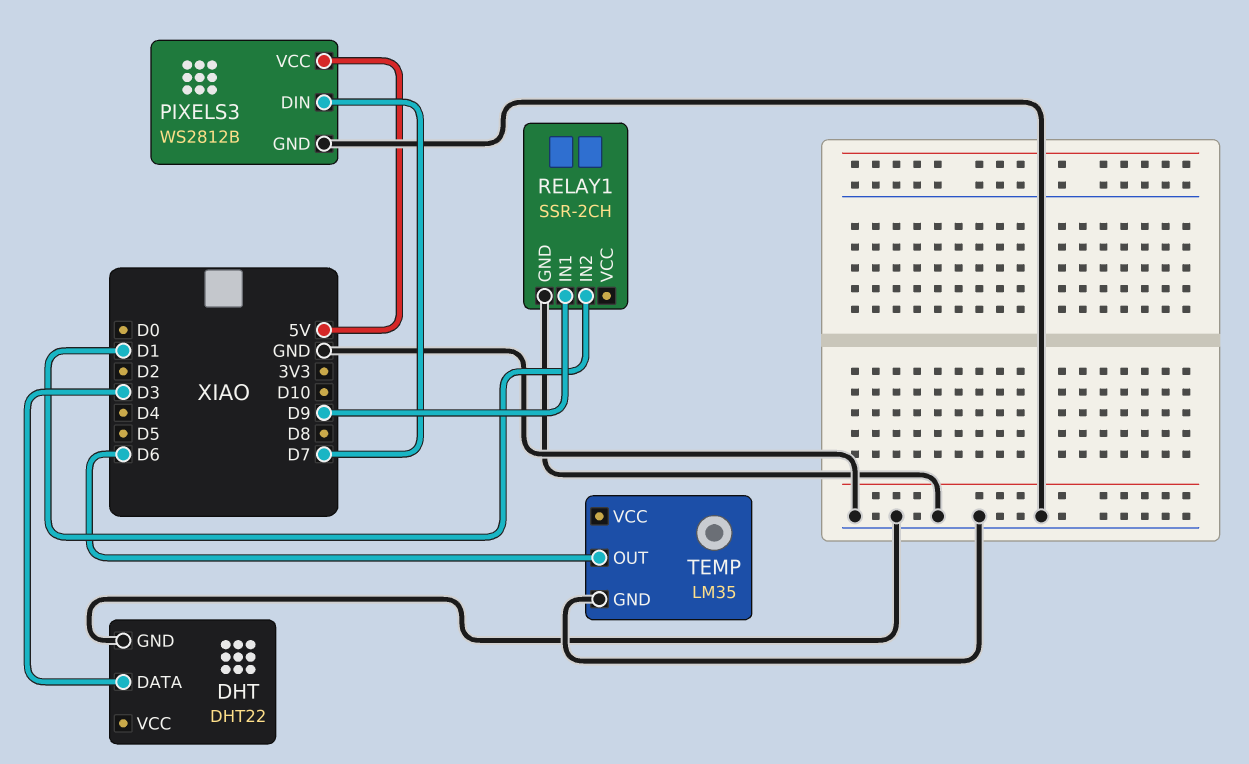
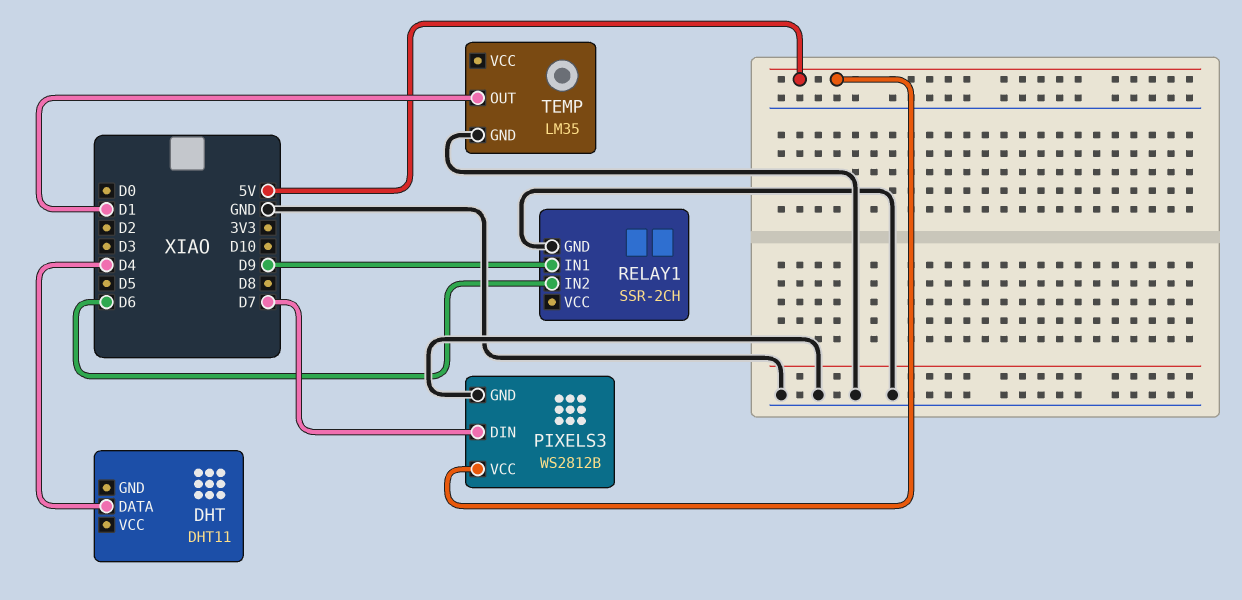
DHT: DHT22 -> DHT11
DHT pin DATA: D3 -> D4
DHT pin GND: GND -> none
RELAY1 pin IN2: D1 -> D6
TEMP pin OUT: D6 -> D1

